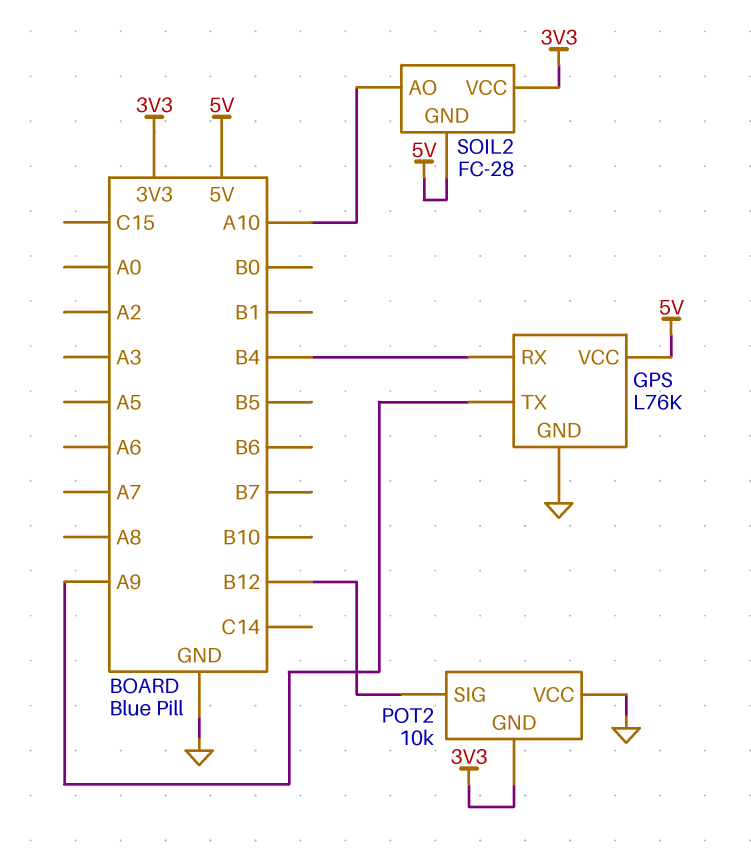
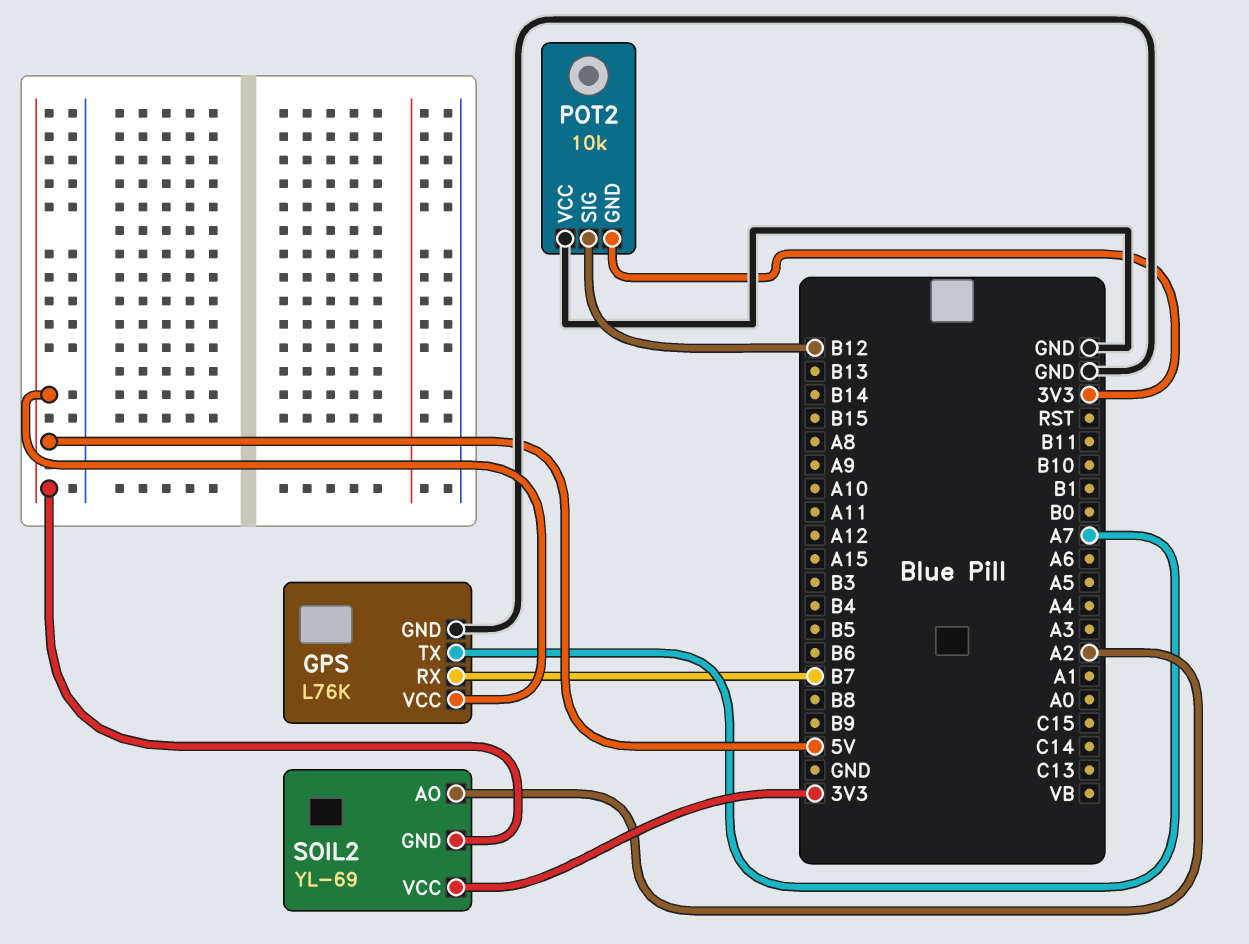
GPS pin RX: B4 -> B7
GPS pin TX: A9 -> A7
SOIL2: FC-28 -> YL-69
SOIL2 pin AO: A10 -> A2

